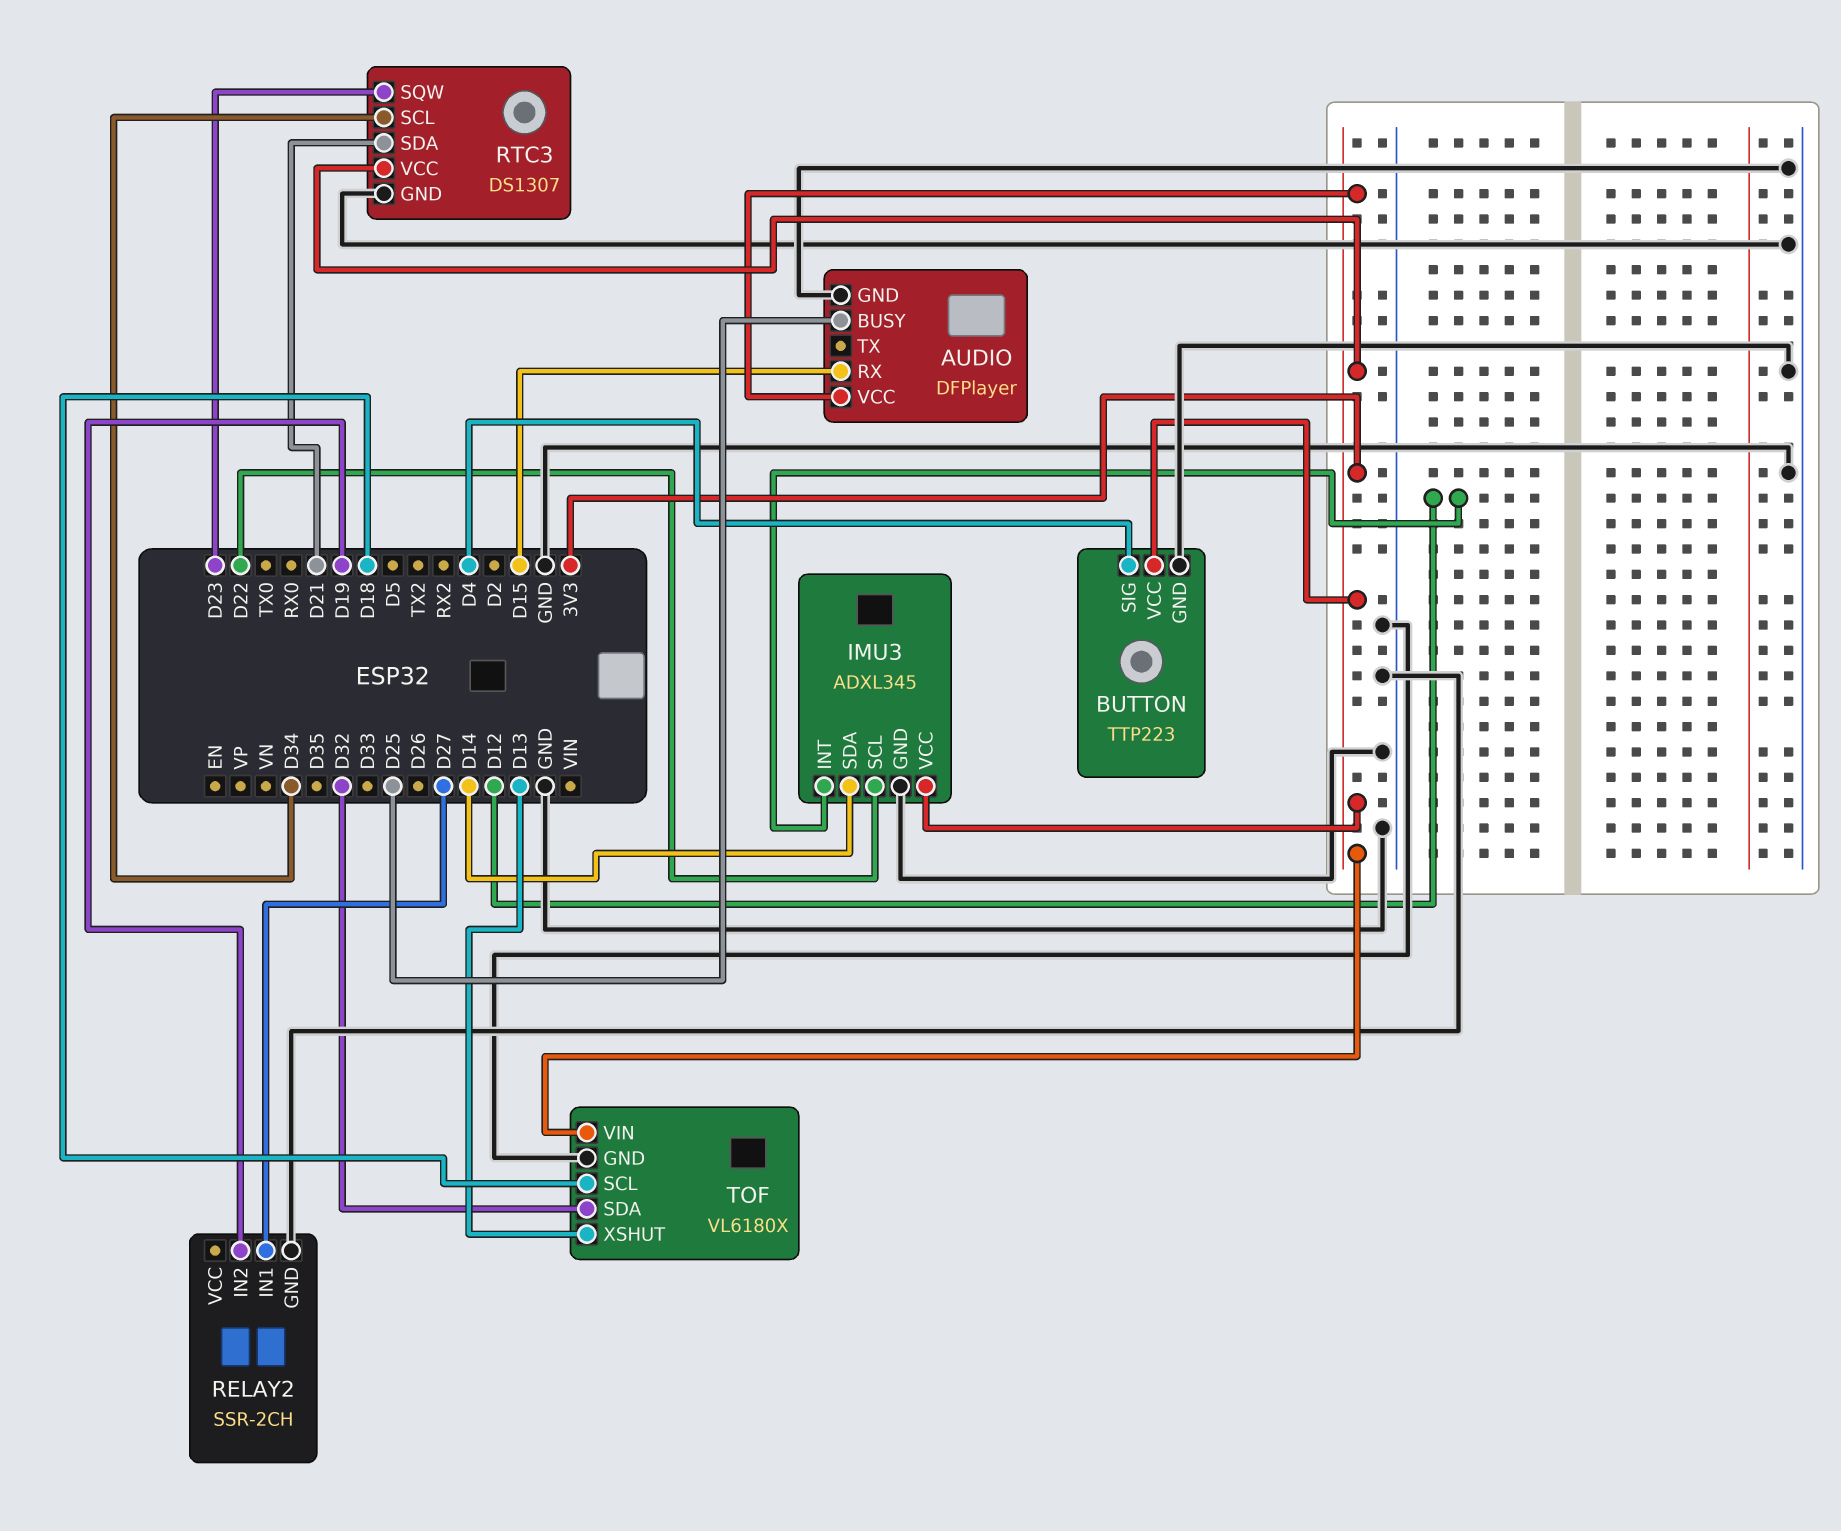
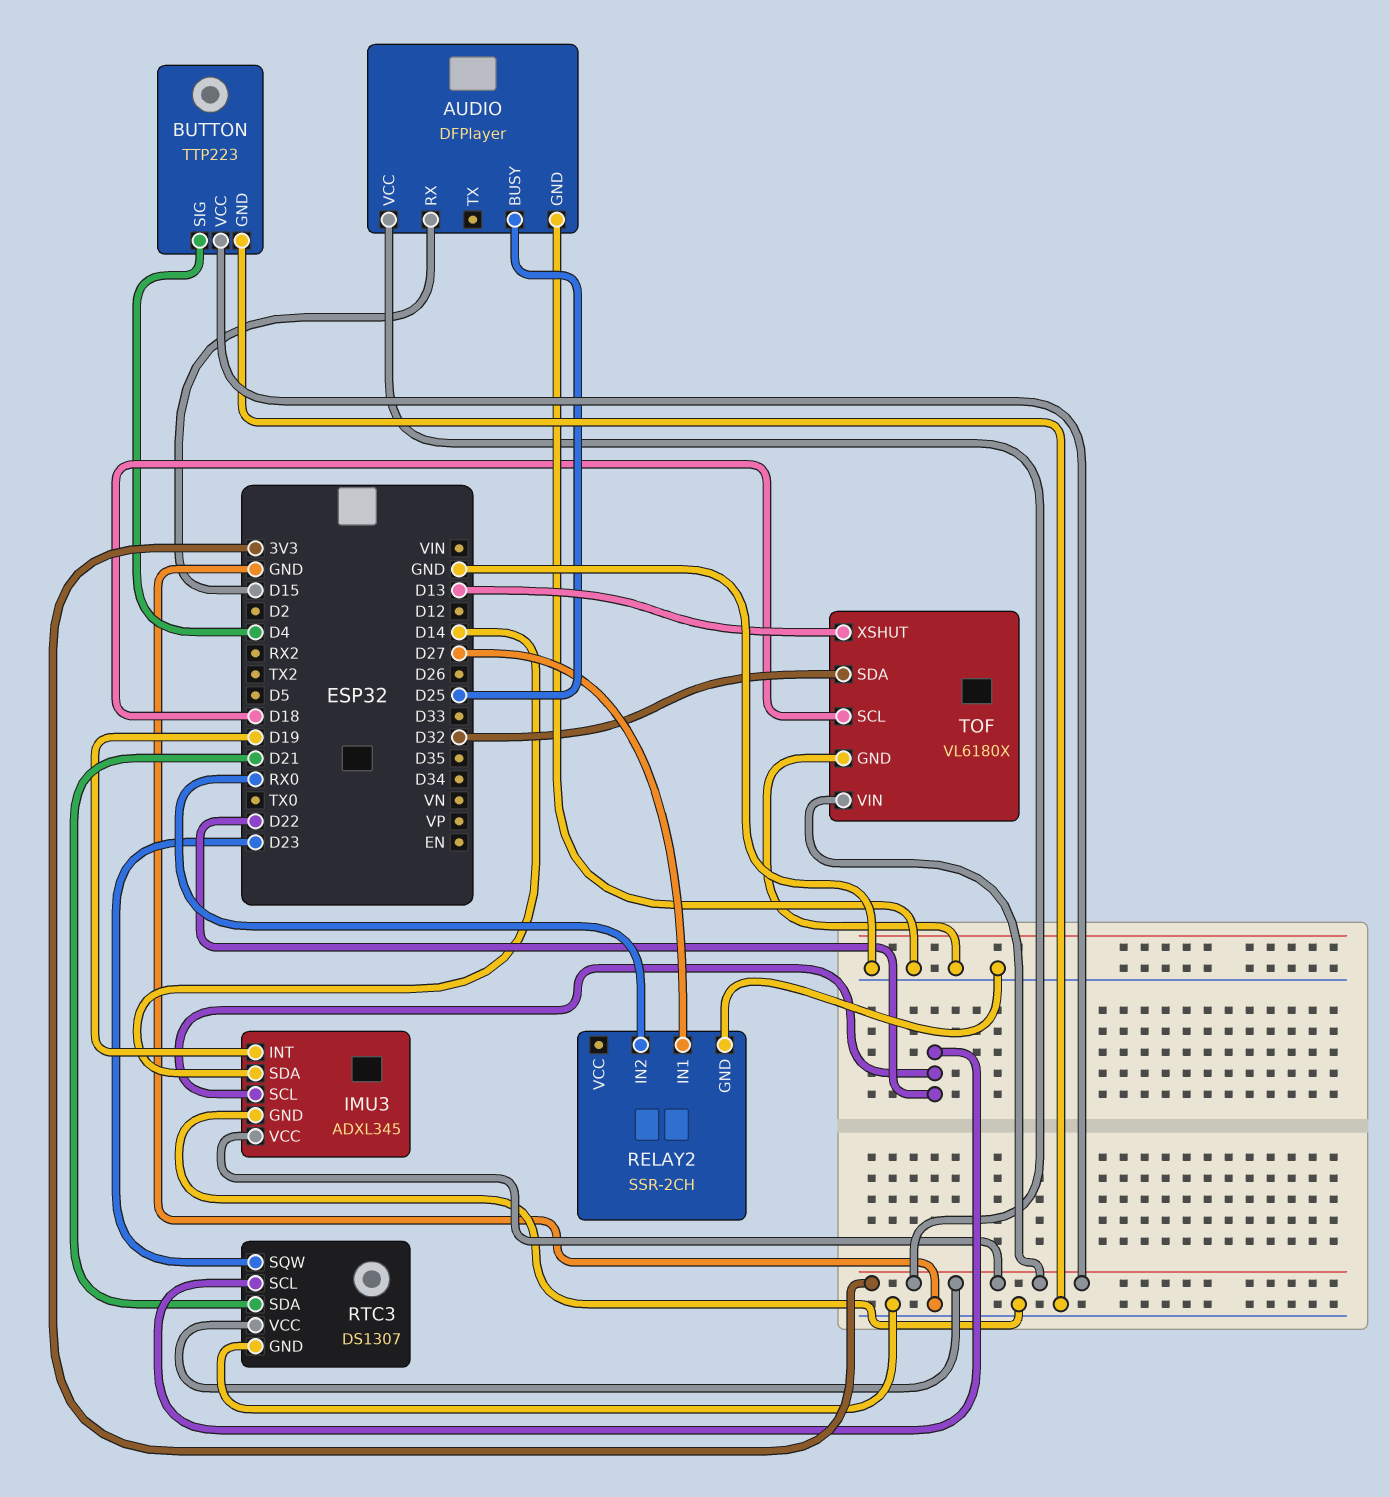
IMU3 pin INT: D12 -> D19
RELAY2 pin IN2: D19 -> RX0
RTC3 pin SCL: D34 -> D22

